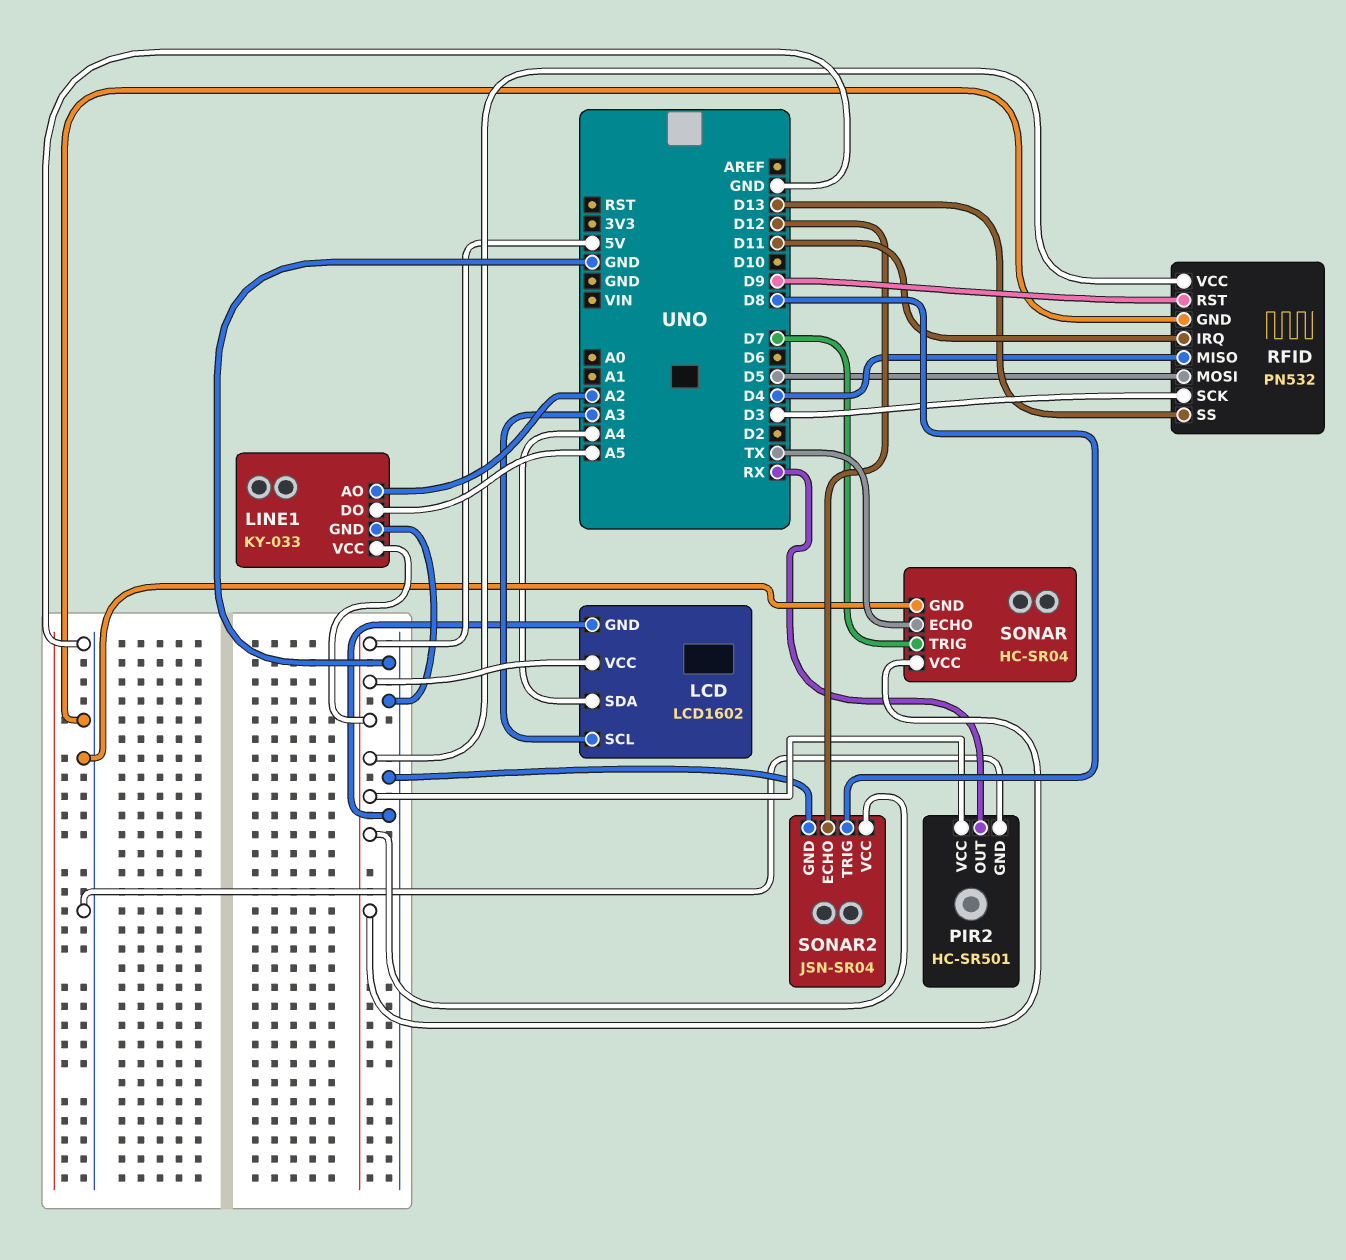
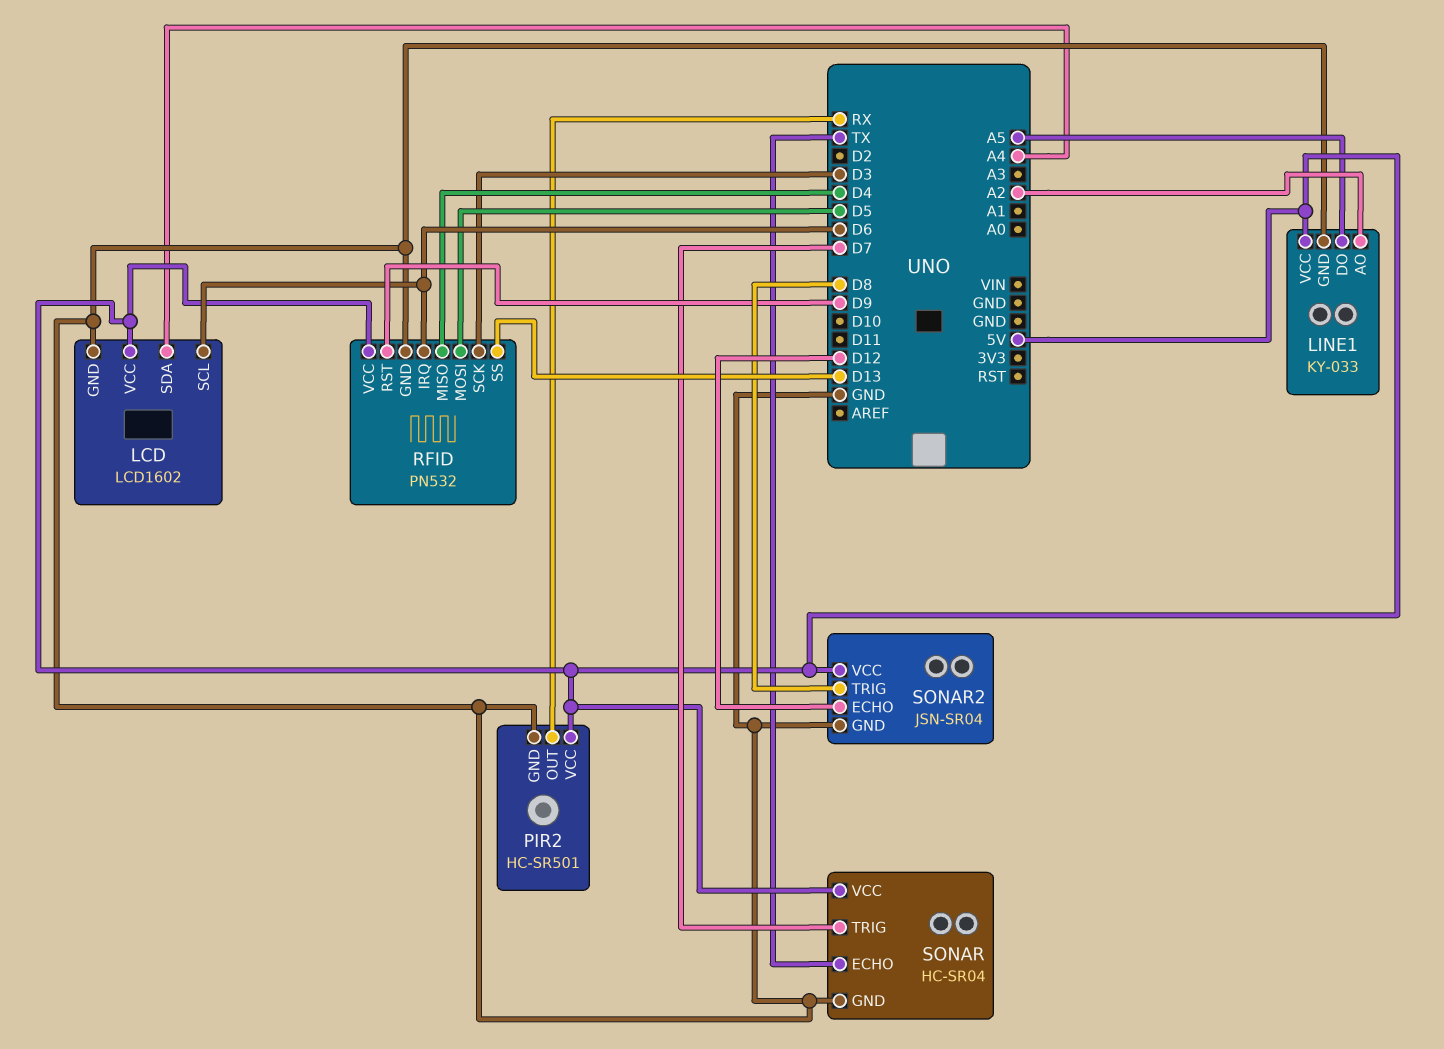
LCD pin SCL: A3 -> D6
RFID pin IRQ: D11 -> D6

